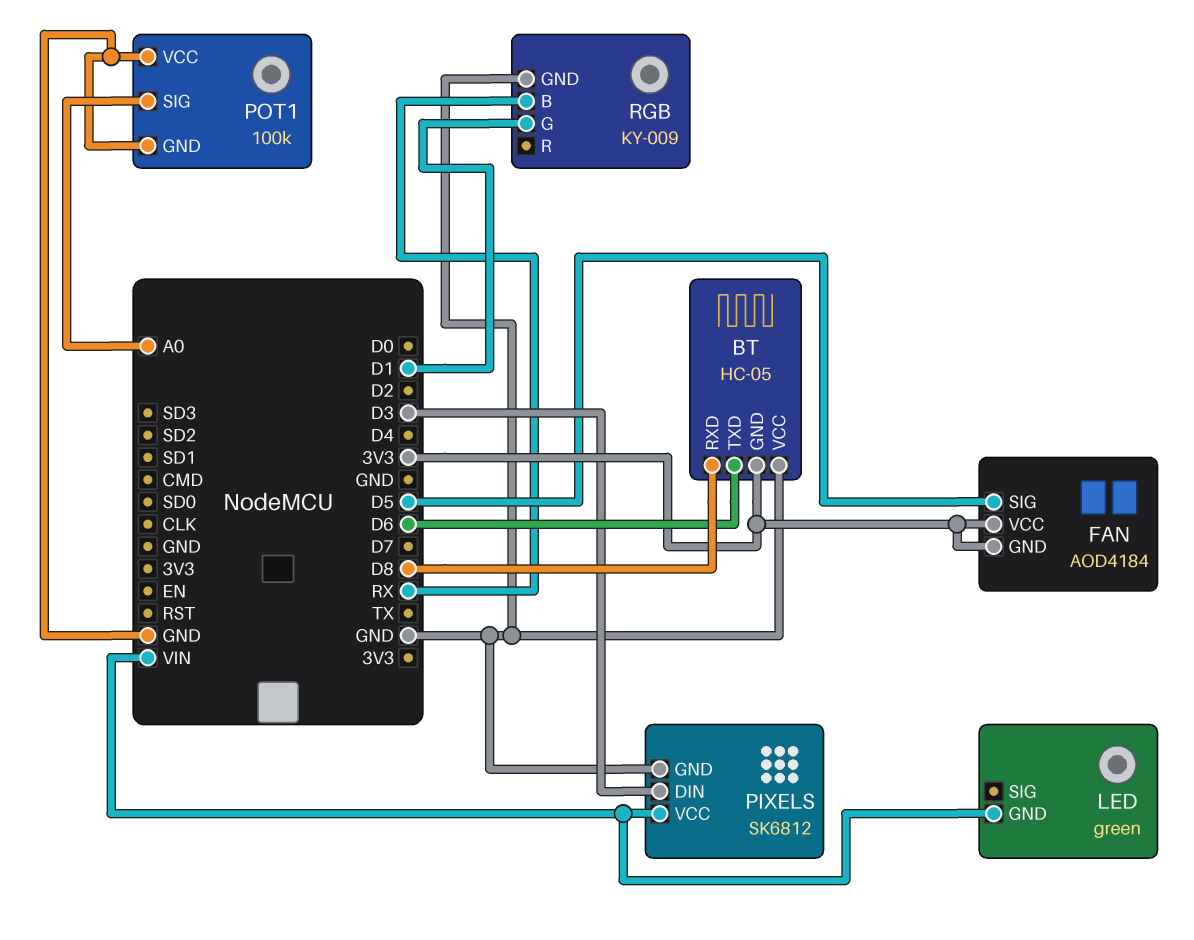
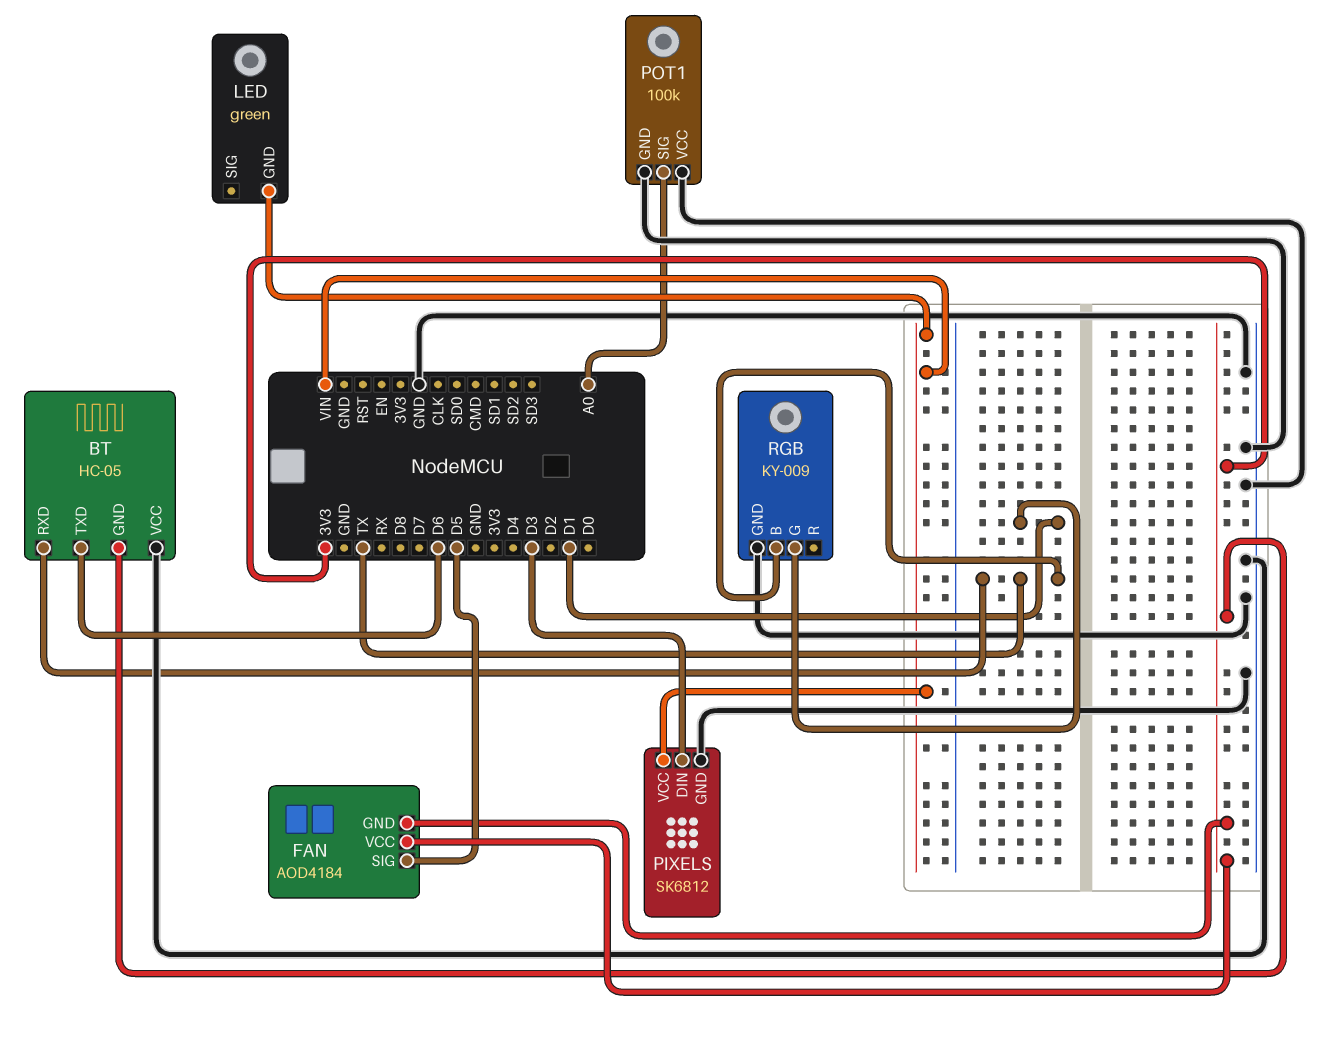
BT pin RXD: D8 -> TX
RGB pin B: RX -> TX

